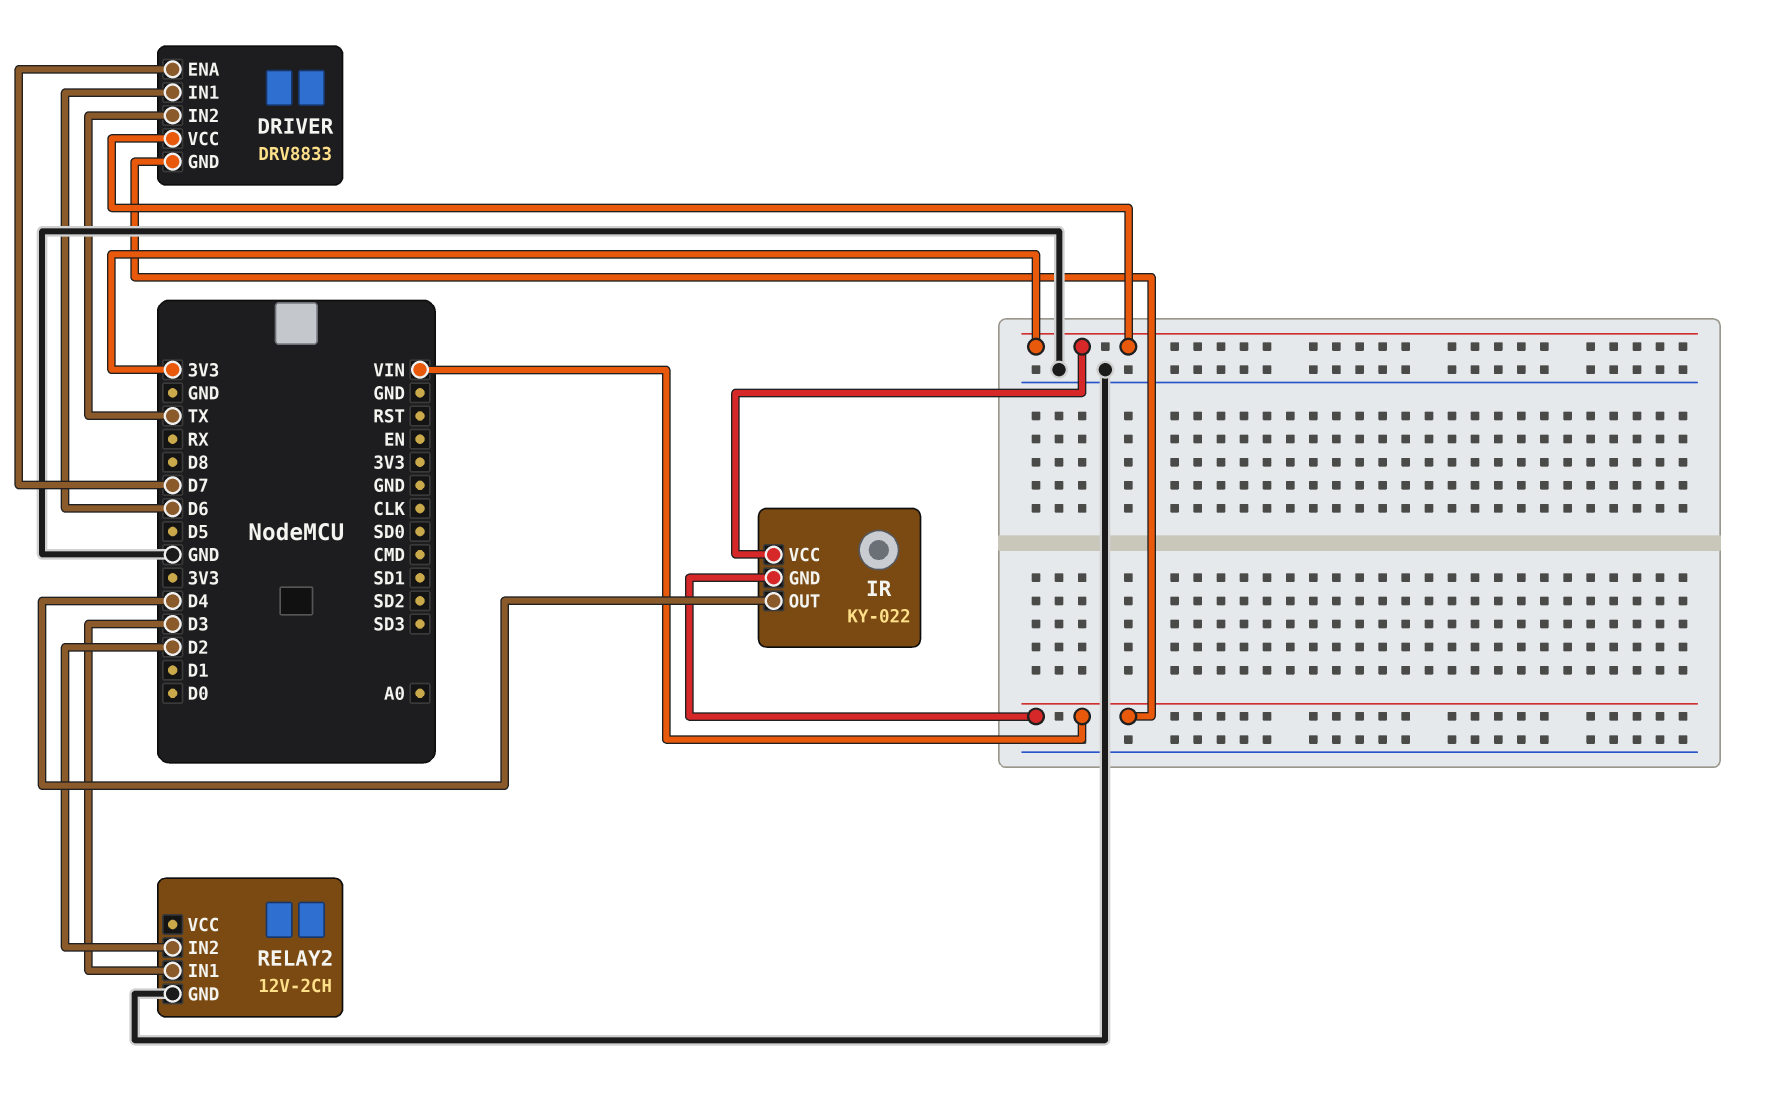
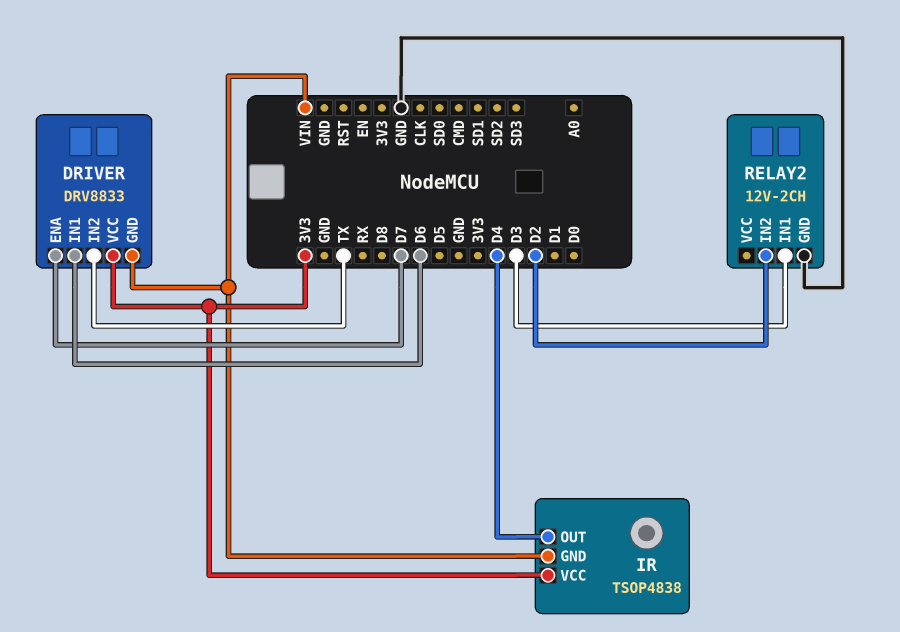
IR: KY-022 -> TSOP4838

